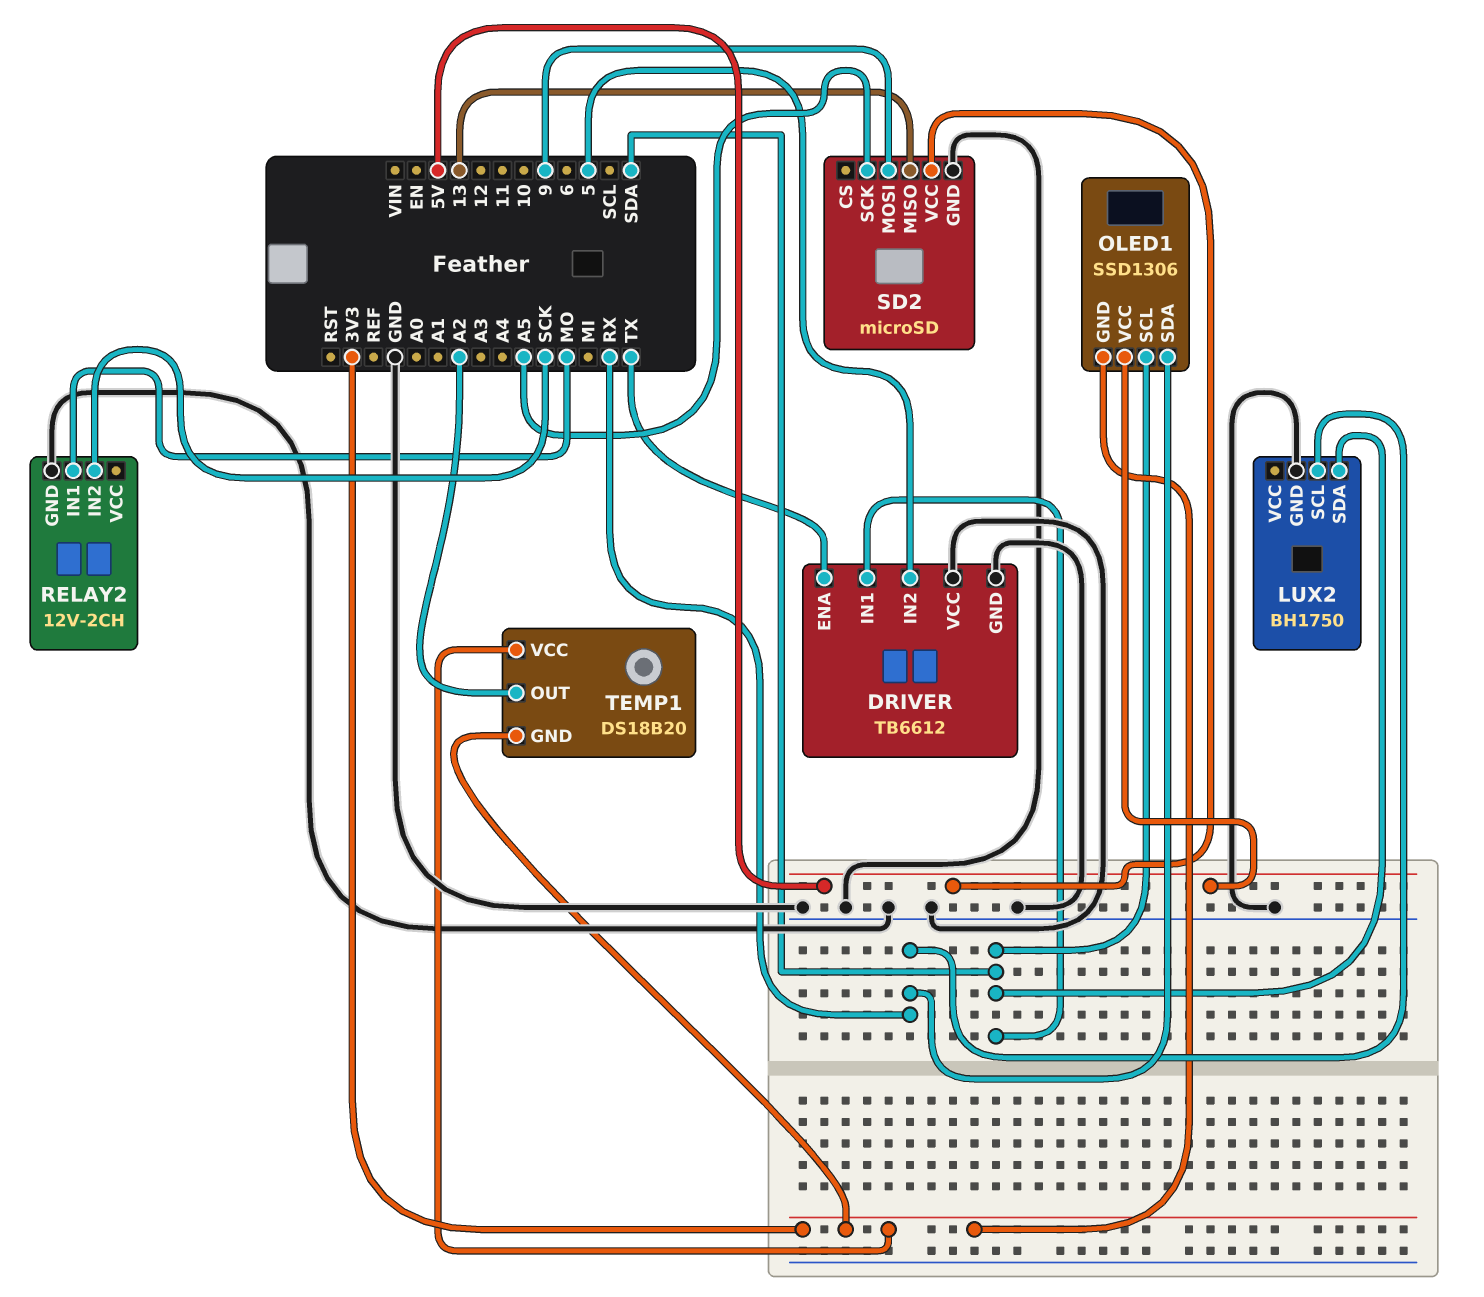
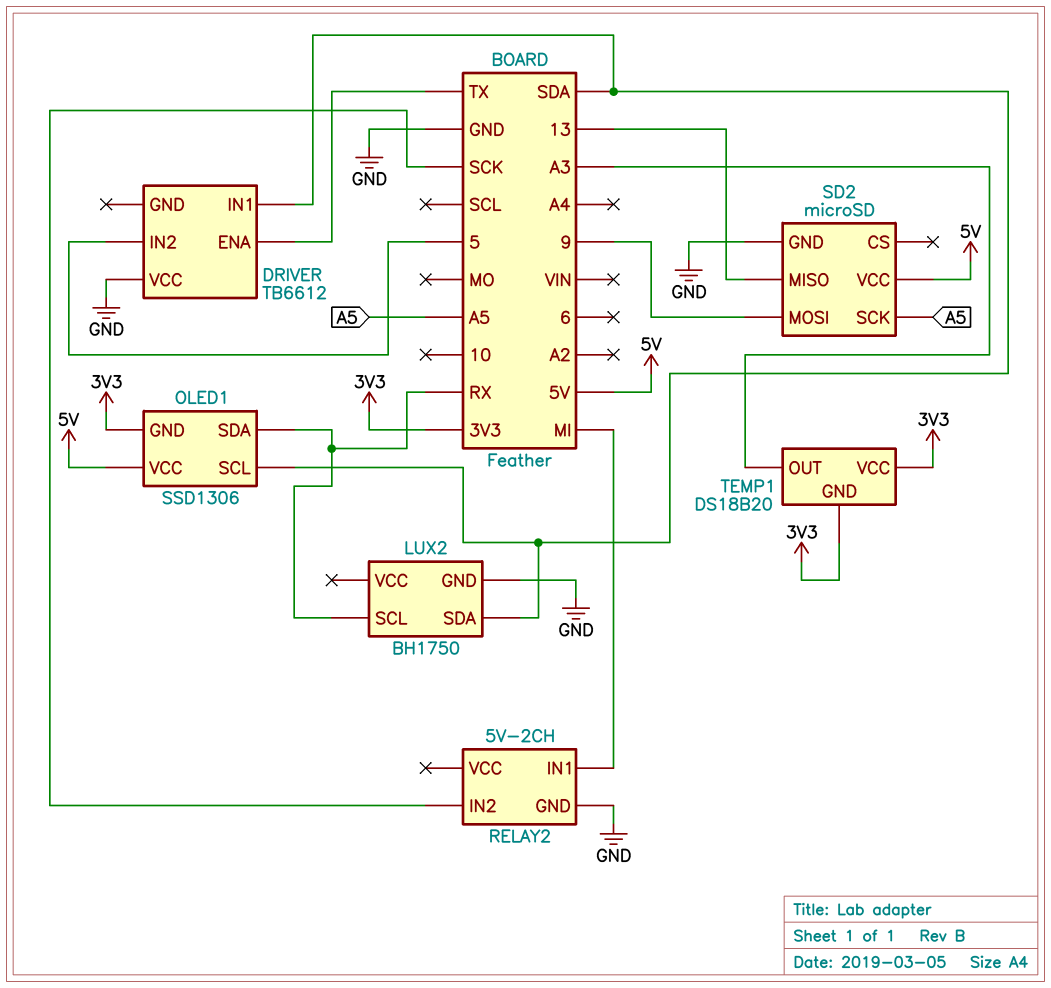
DRIVER pin GND: GND -> none
RELAY2: 12V-2CH -> 5V-2CH
RELAY2 pin IN1: MO -> MI
TEMP1 pin OUT: A2 -> A3

